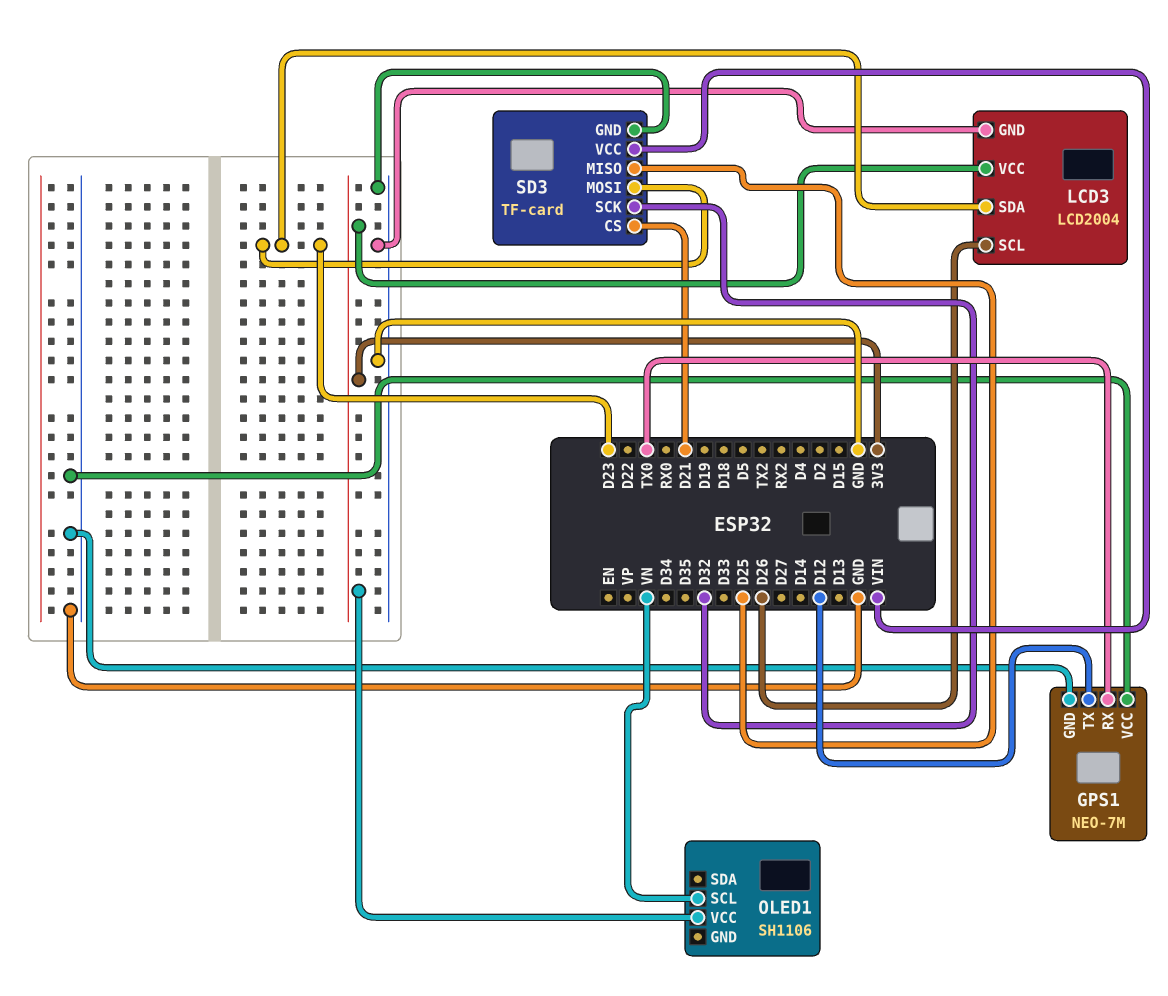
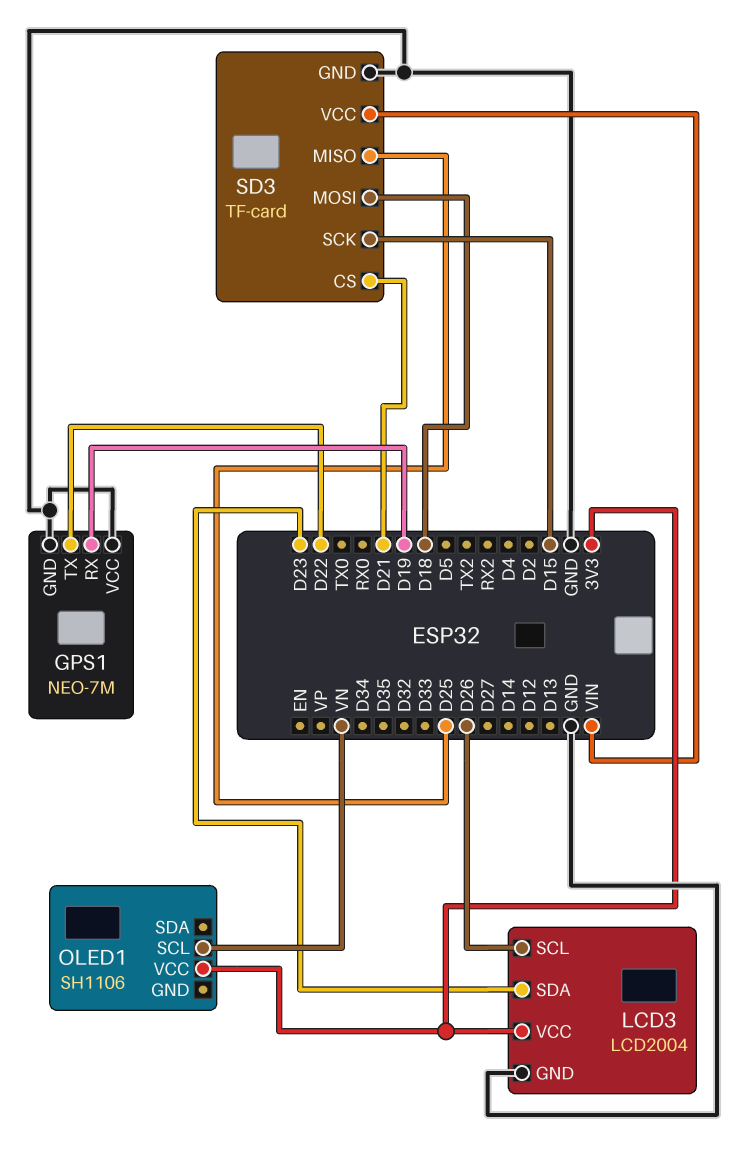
GPS1 pin RX: TX0 -> D19
GPS1 pin TX: D12 -> D22
SD3 pin MOSI: D23 -> D18
SD3 pin SCK: D32 -> D15

